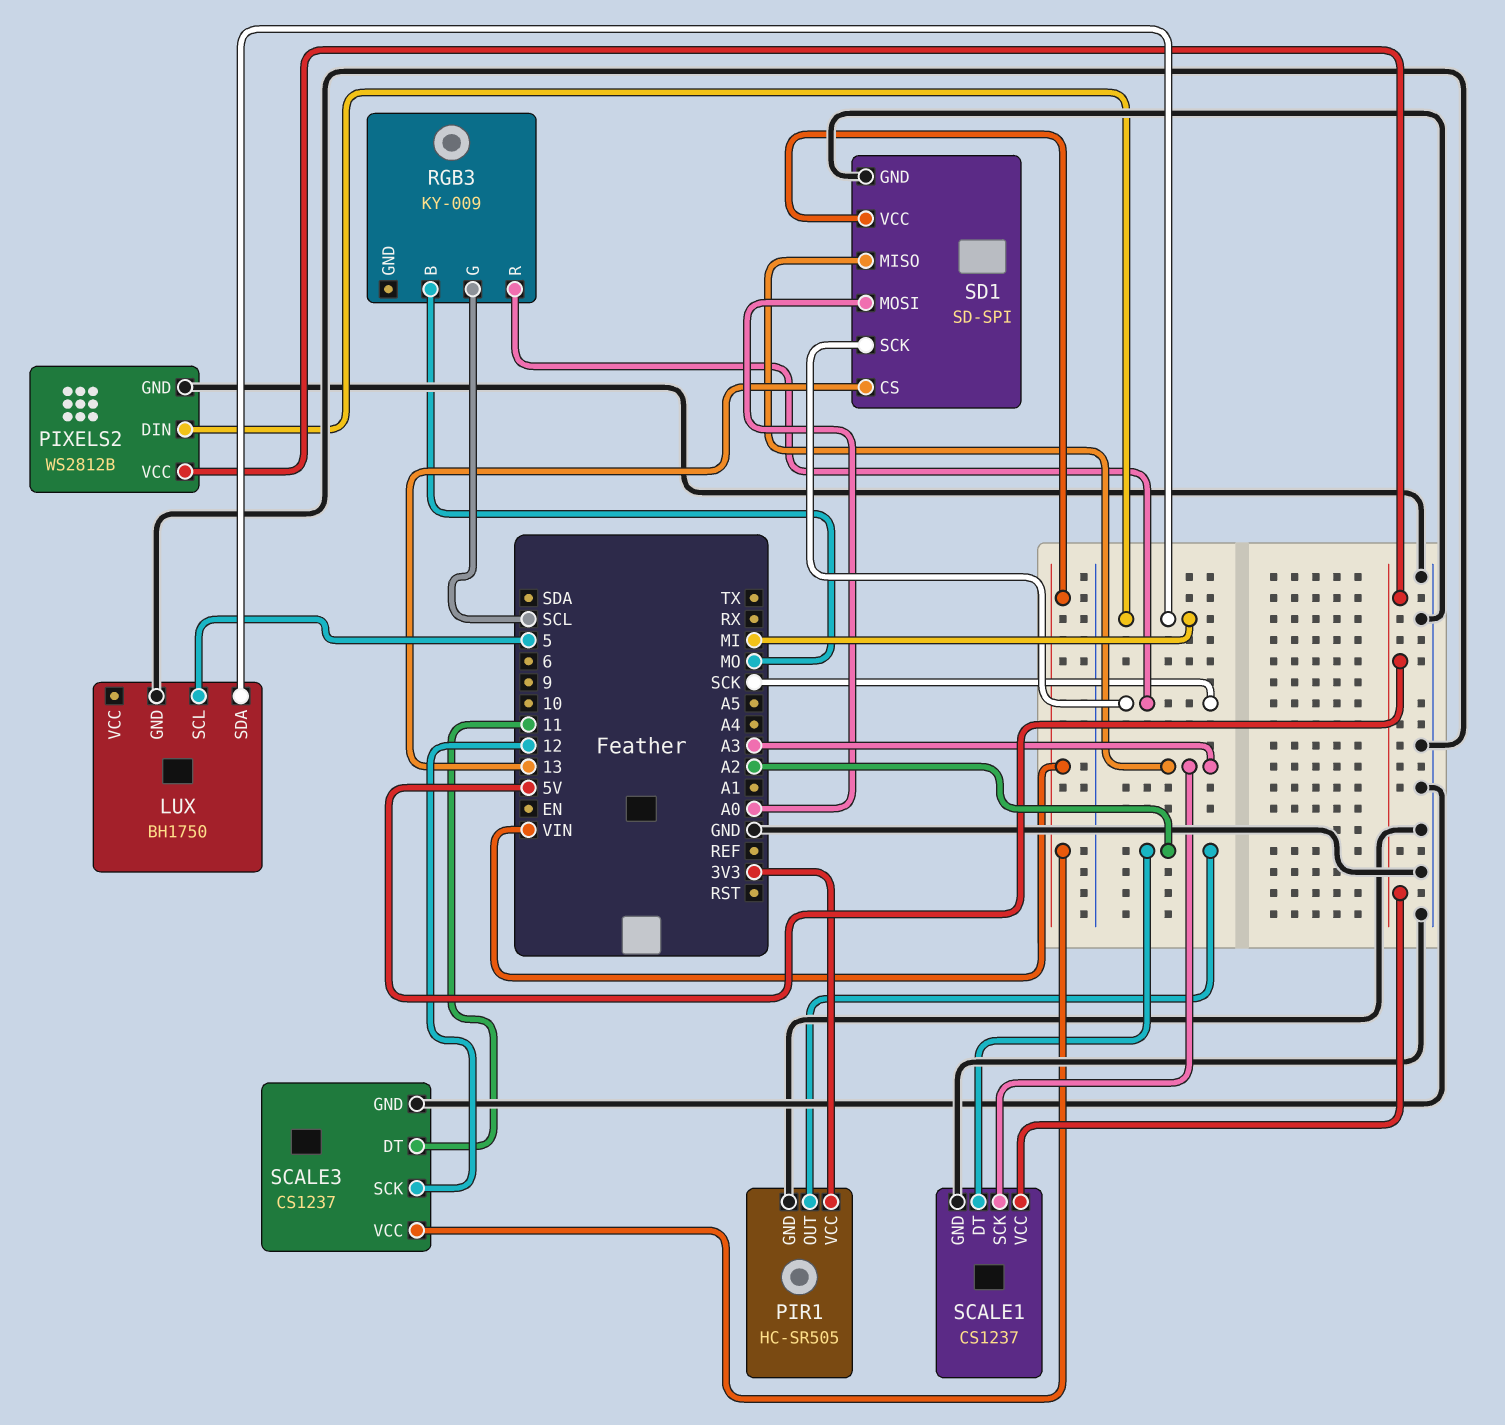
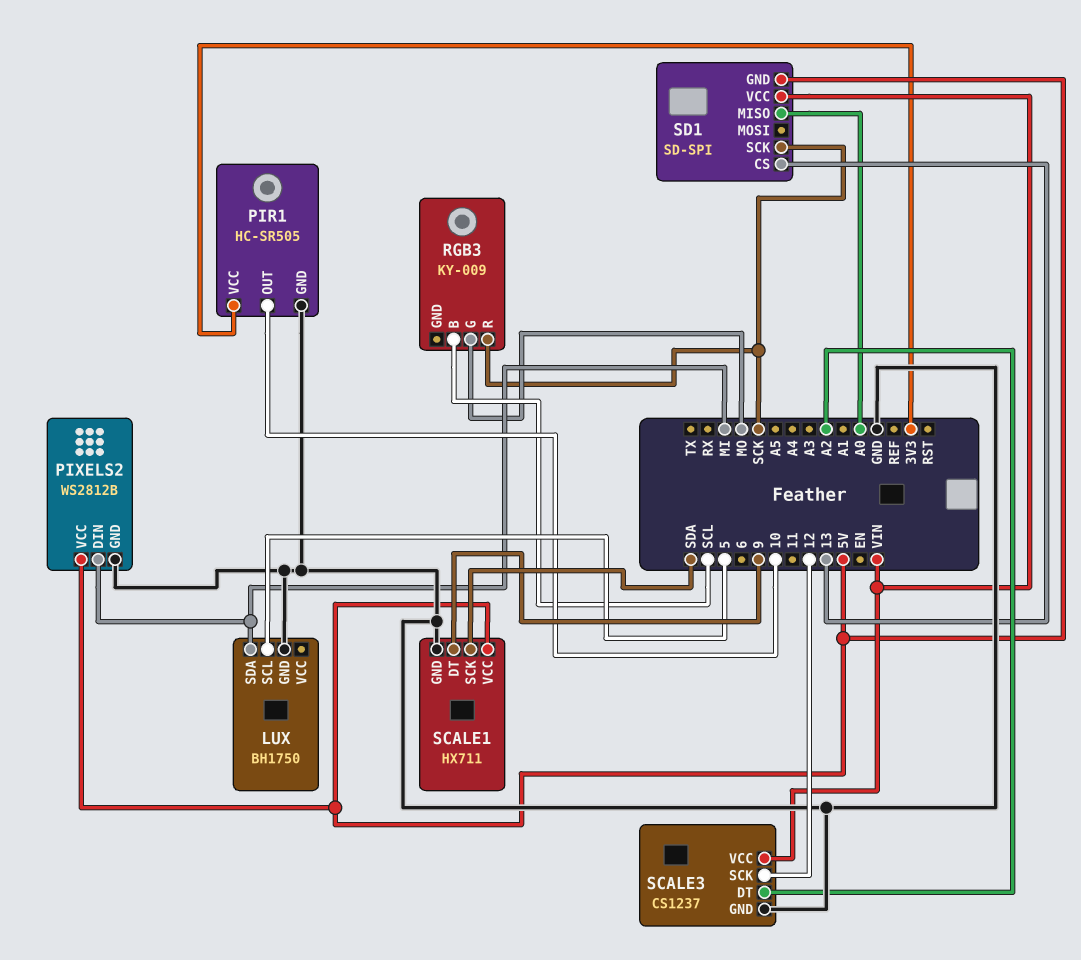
PIR1 pin OUT: A2 -> 10
RGB3 pin B: MO -> SCL
RGB3 pin G: SCL -> MO
SCALE1: CS1237 -> HX711
SCALE1 pin DT: A2 -> 9
SCALE1 pin SCK: A3 -> SDA
SCALE3 pin DT: 11 -> A2
SD1 pin GND: GND -> 5V
SD1 pin MISO: A3 -> A0
SD1 pin MOSI: A0 -> none

